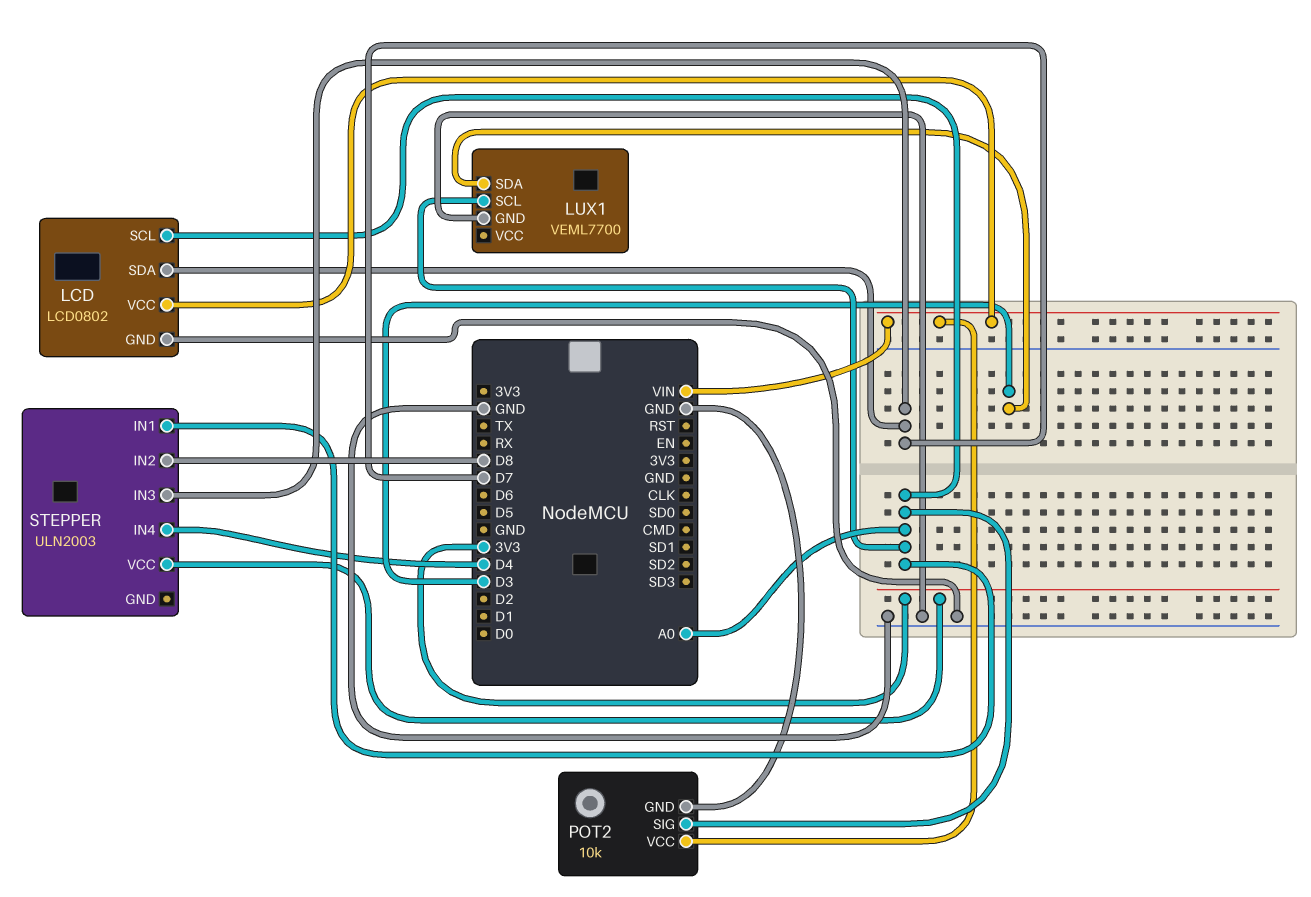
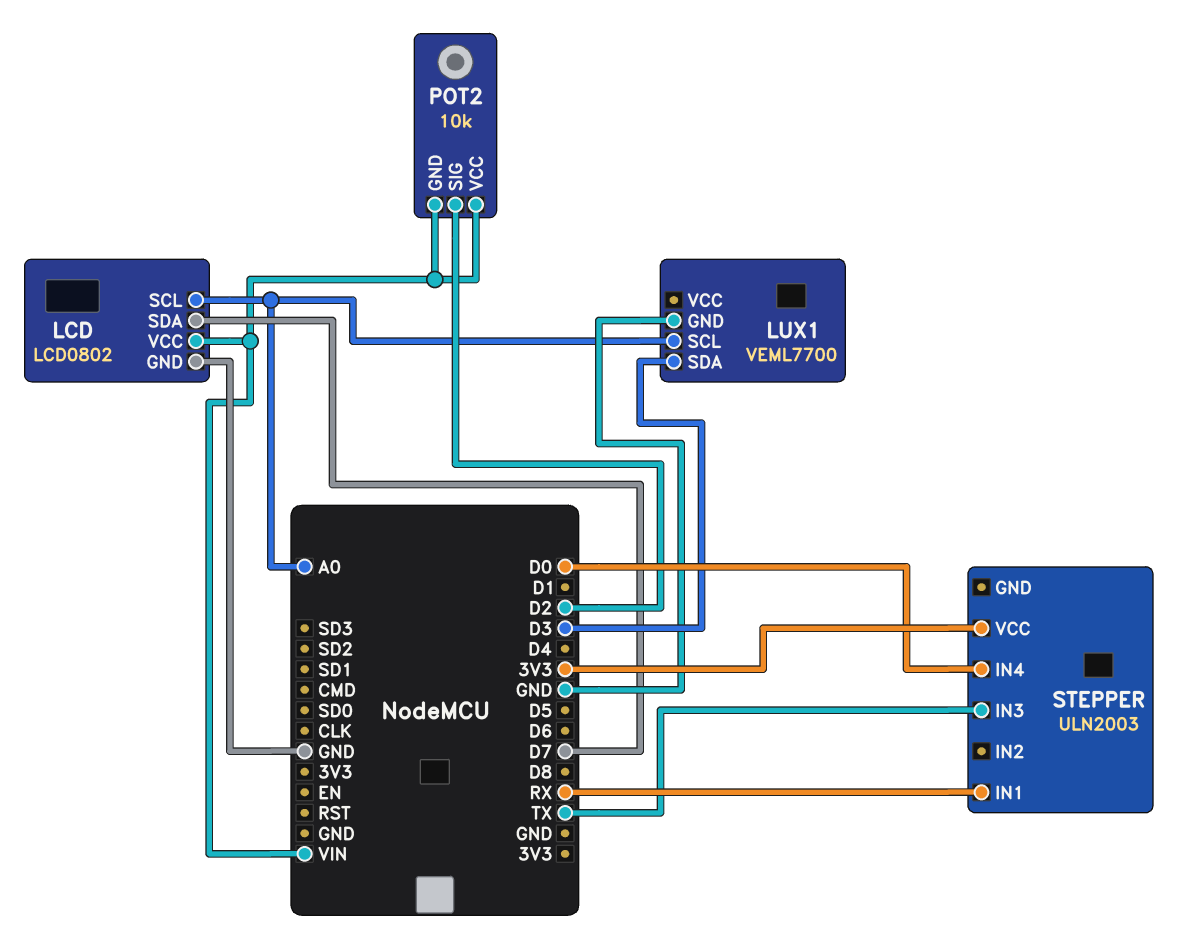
POT2 pin GND: GND -> VIN
POT2 pin SIG: A0 -> D2
STEPPER pin IN1: A0 -> RX
STEPPER pin IN2: D8 -> none
STEPPER pin IN3: D7 -> TX
STEPPER pin IN4: D4 -> D0

